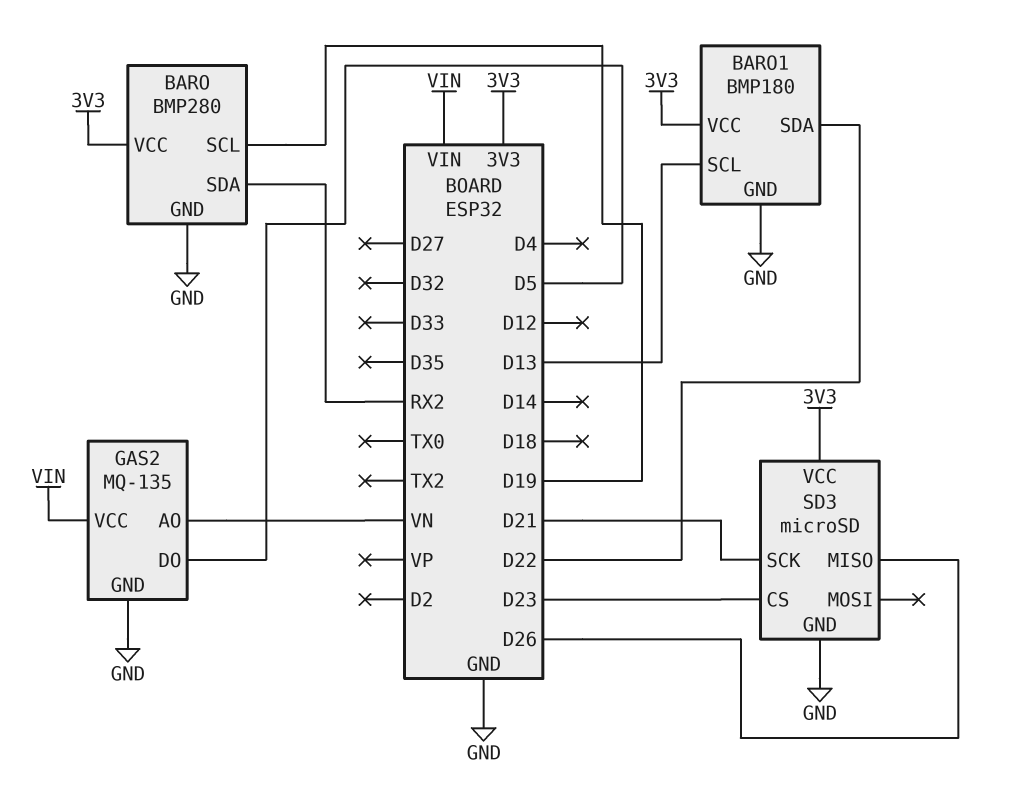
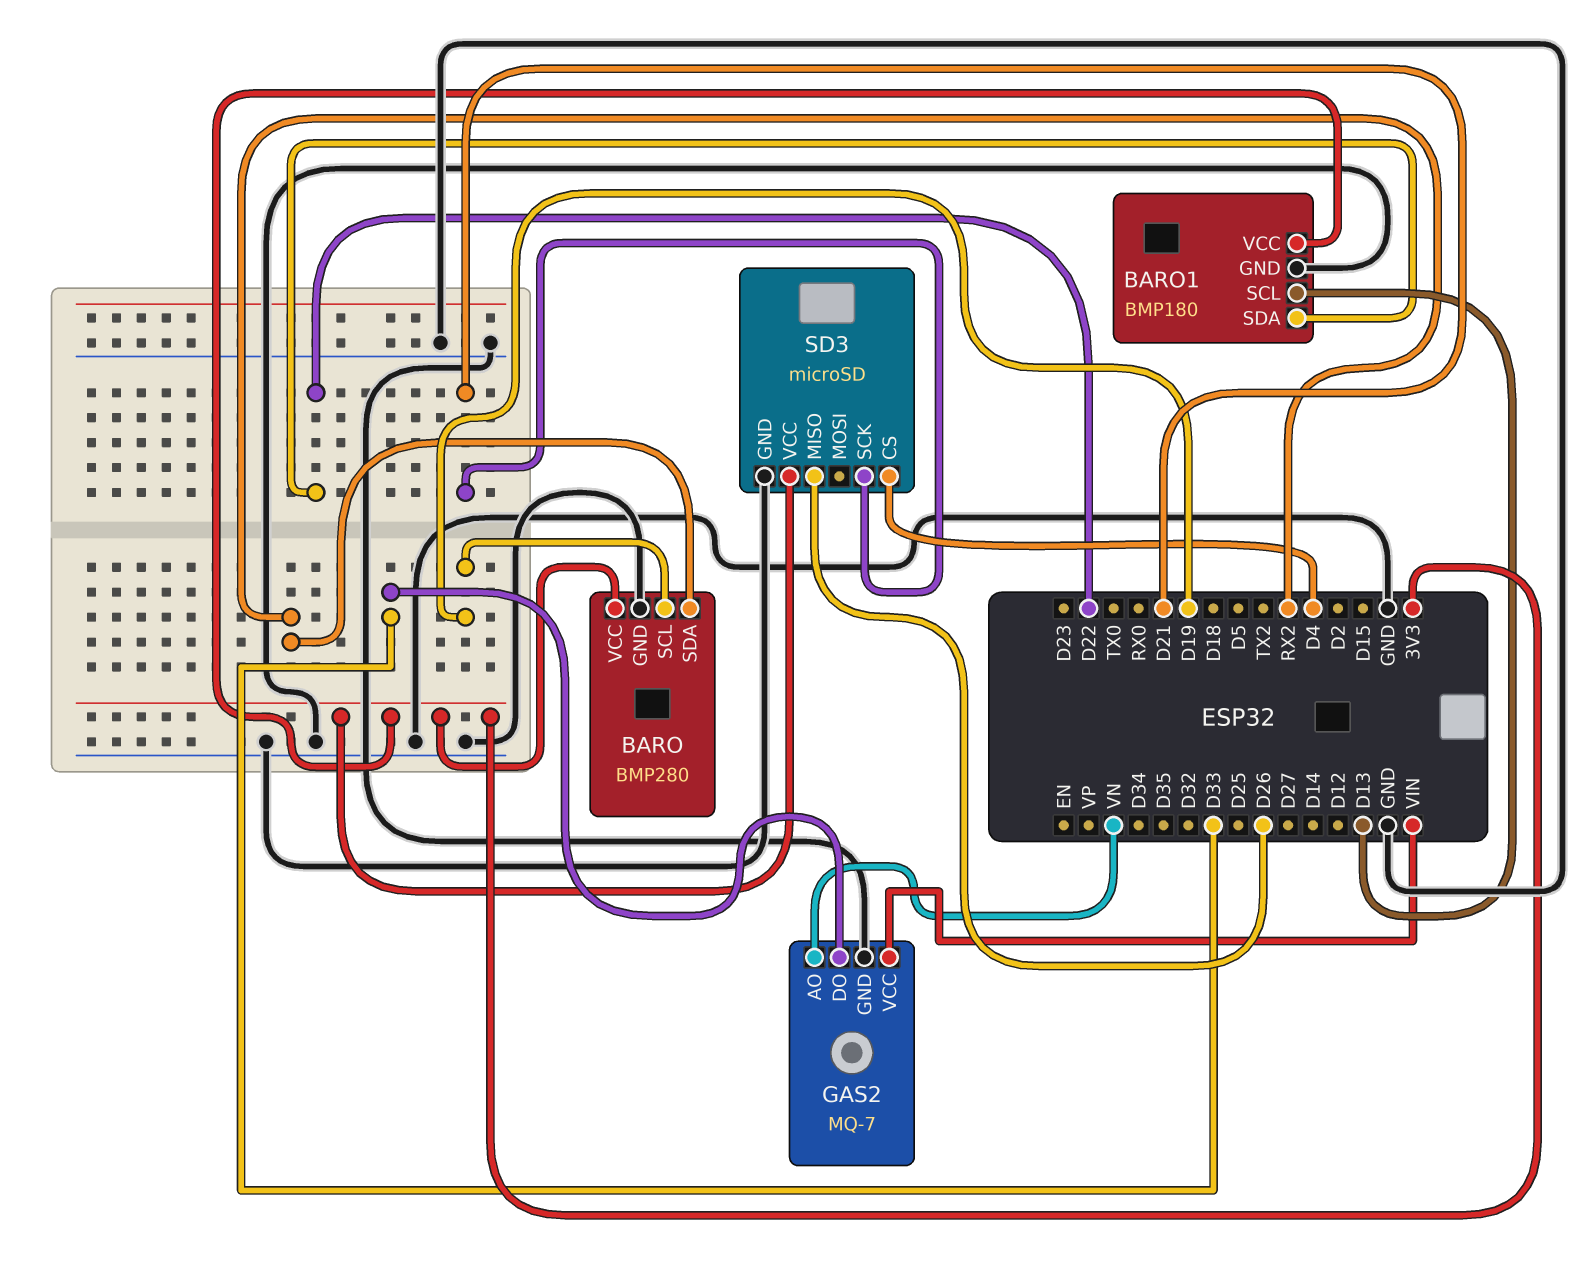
GAS2: MQ-135 -> MQ-7
GAS2 pin DO: D5 -> D33
SD3 pin CS: D23 -> D4

